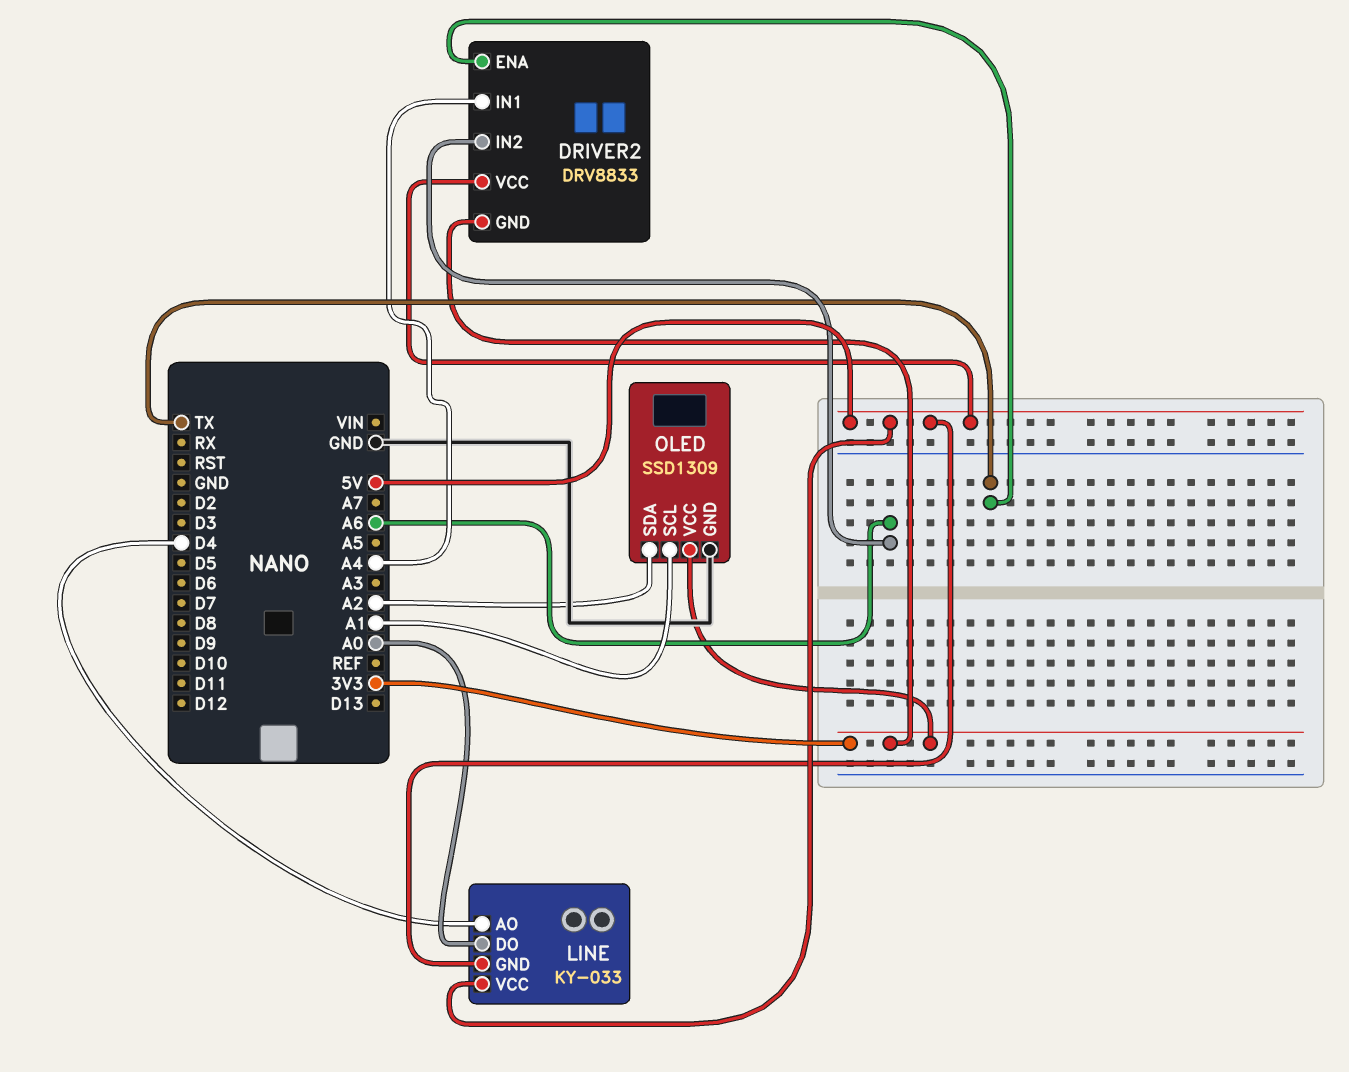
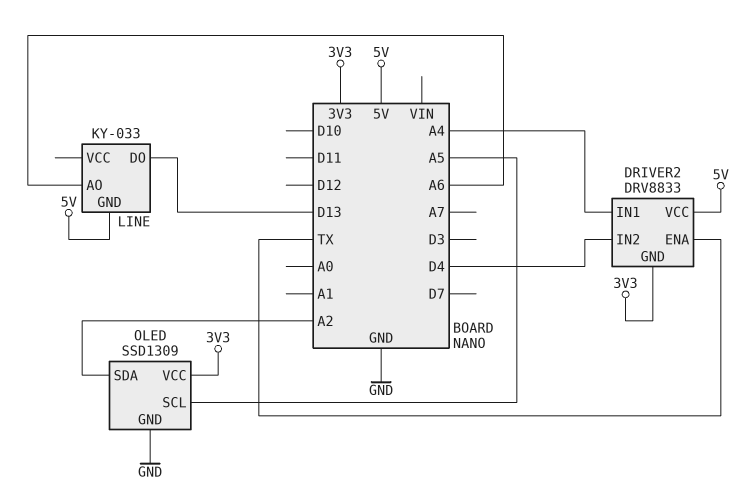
DRIVER2 pin IN2: A6 -> D4
LINE pin AO: D4 -> A6
LINE pin DO: A0 -> D13
LINE pin VCC: 5V -> none
OLED pin SCL: A1 -> A5

